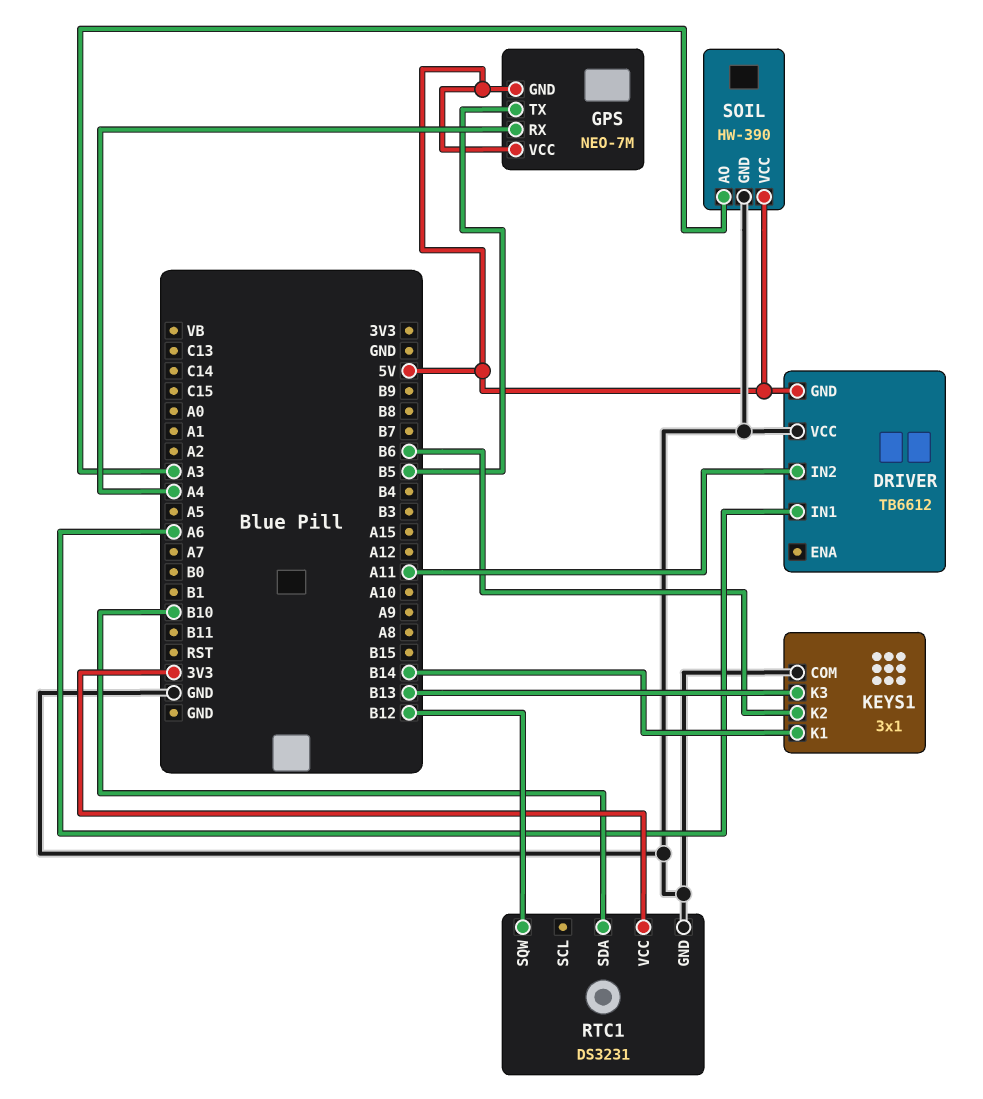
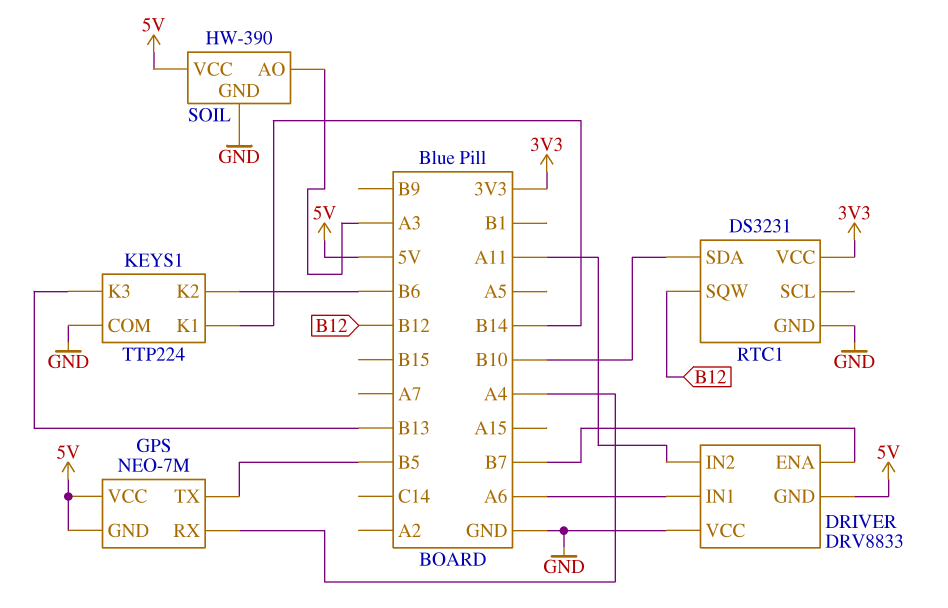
DRIVER: TB6612 -> DRV8833
DRIVER pin ENA: none -> B7
KEYS1: 3x1 -> TTP224

